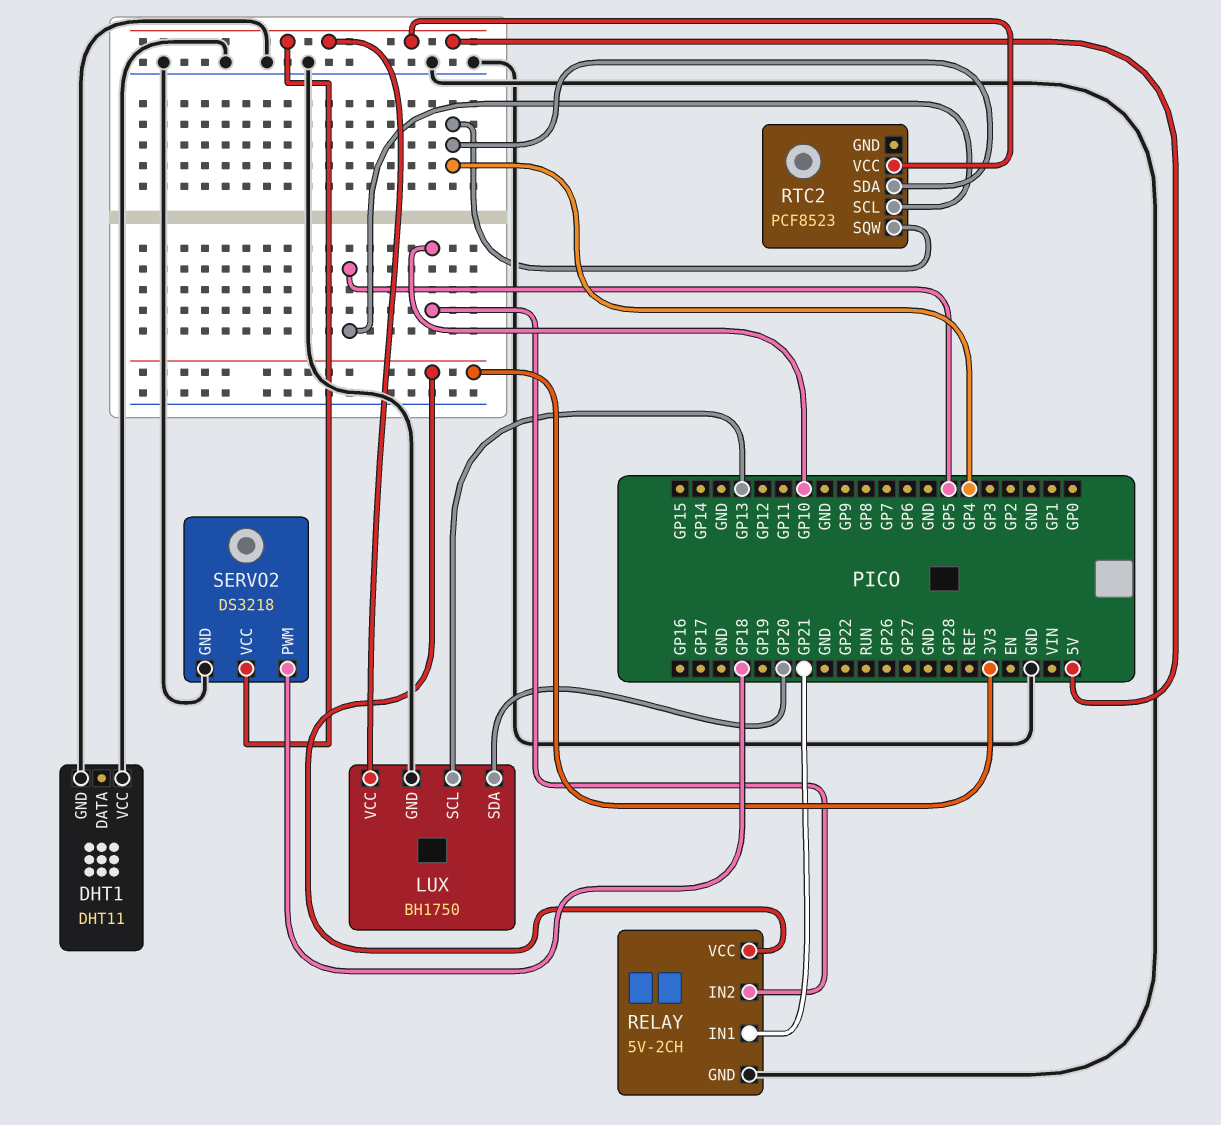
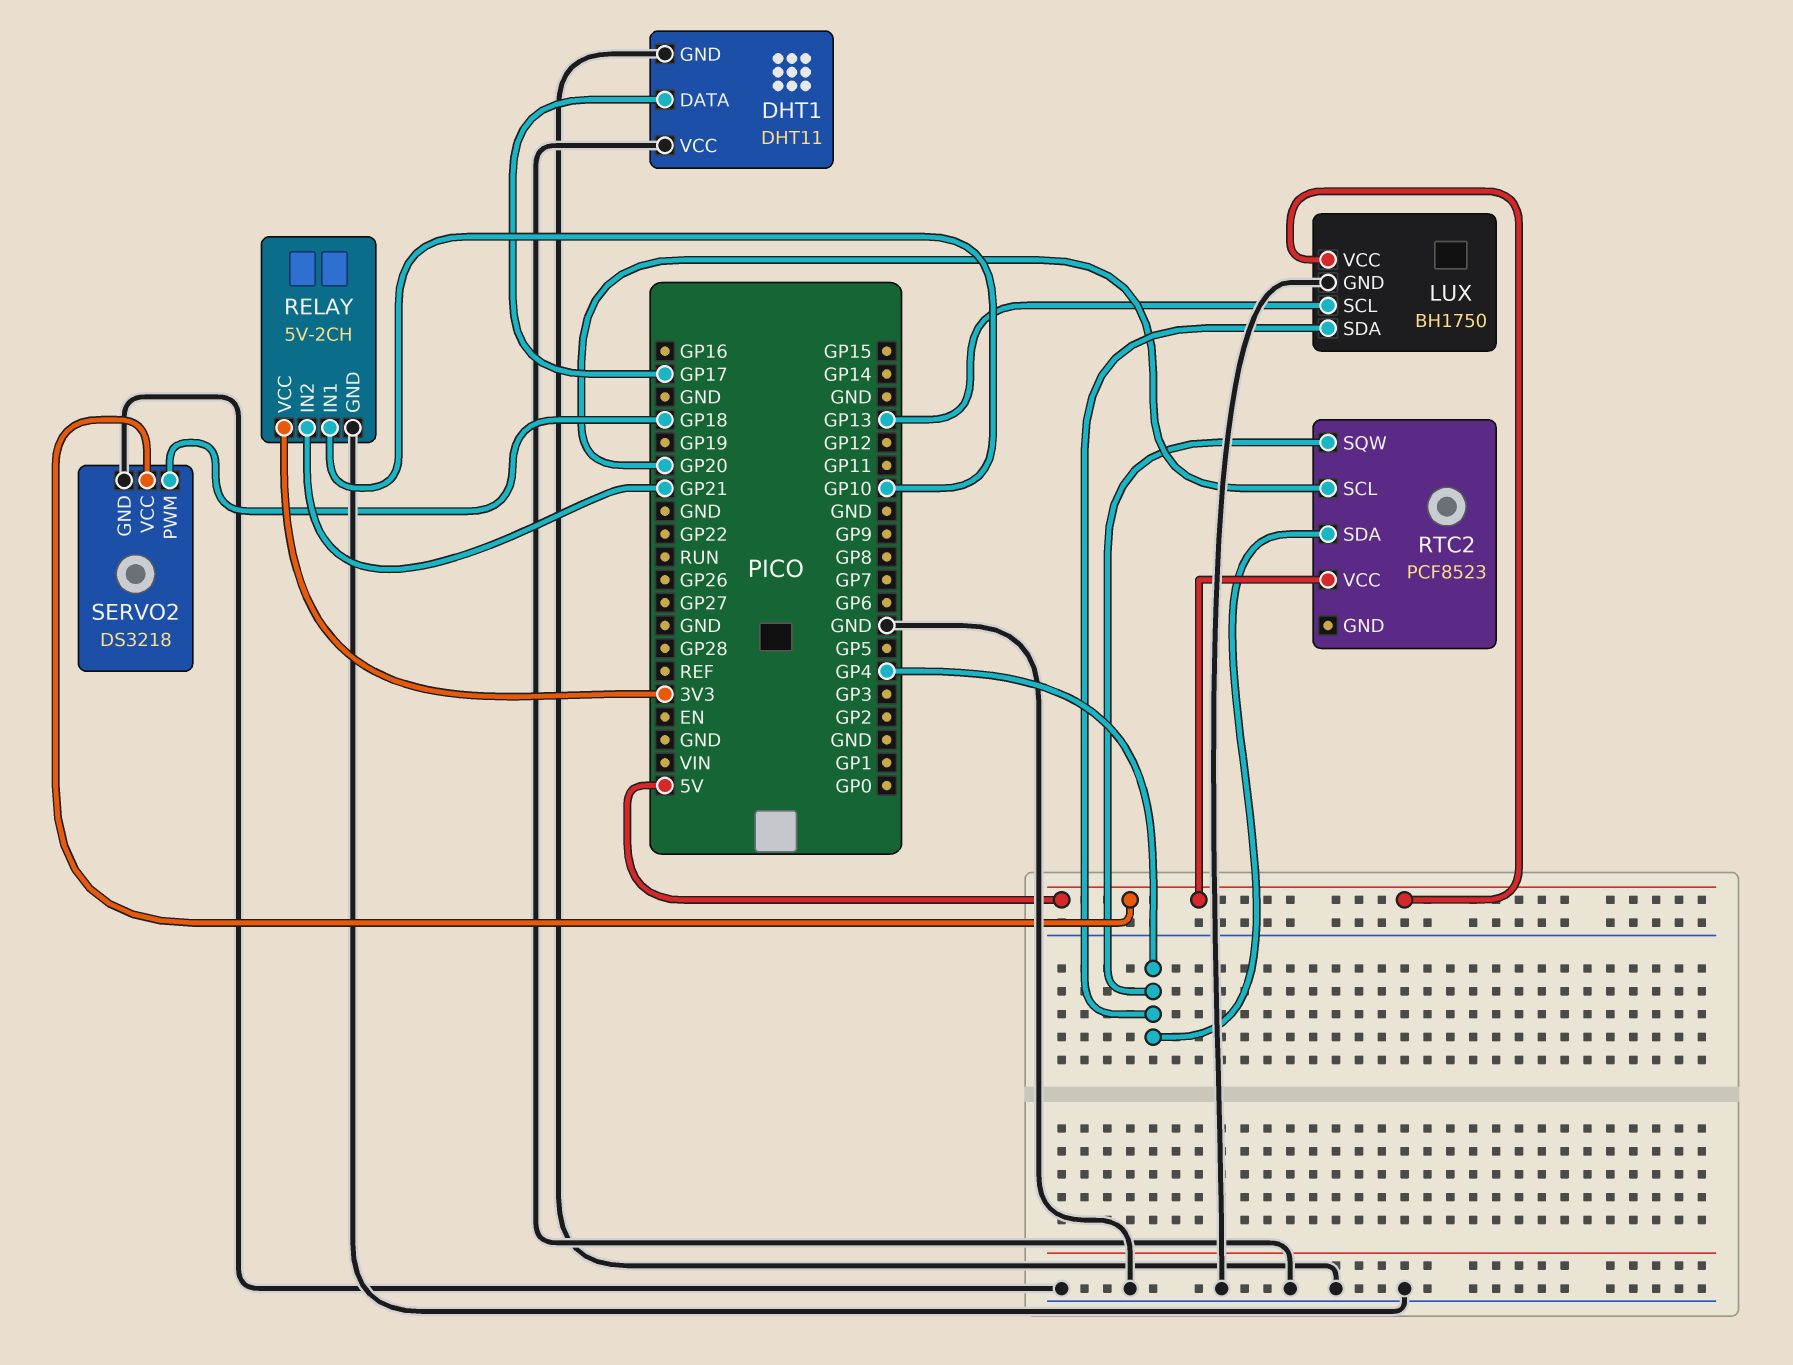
DHT1 pin DATA: none -> GP17
LUX pin SDA: GP20 -> GP4
RELAY pin IN1: GP21 -> GP10
RELAY pin IN2: GP10 -> GP21
RTC2 pin SCL: GP5 -> GP20

